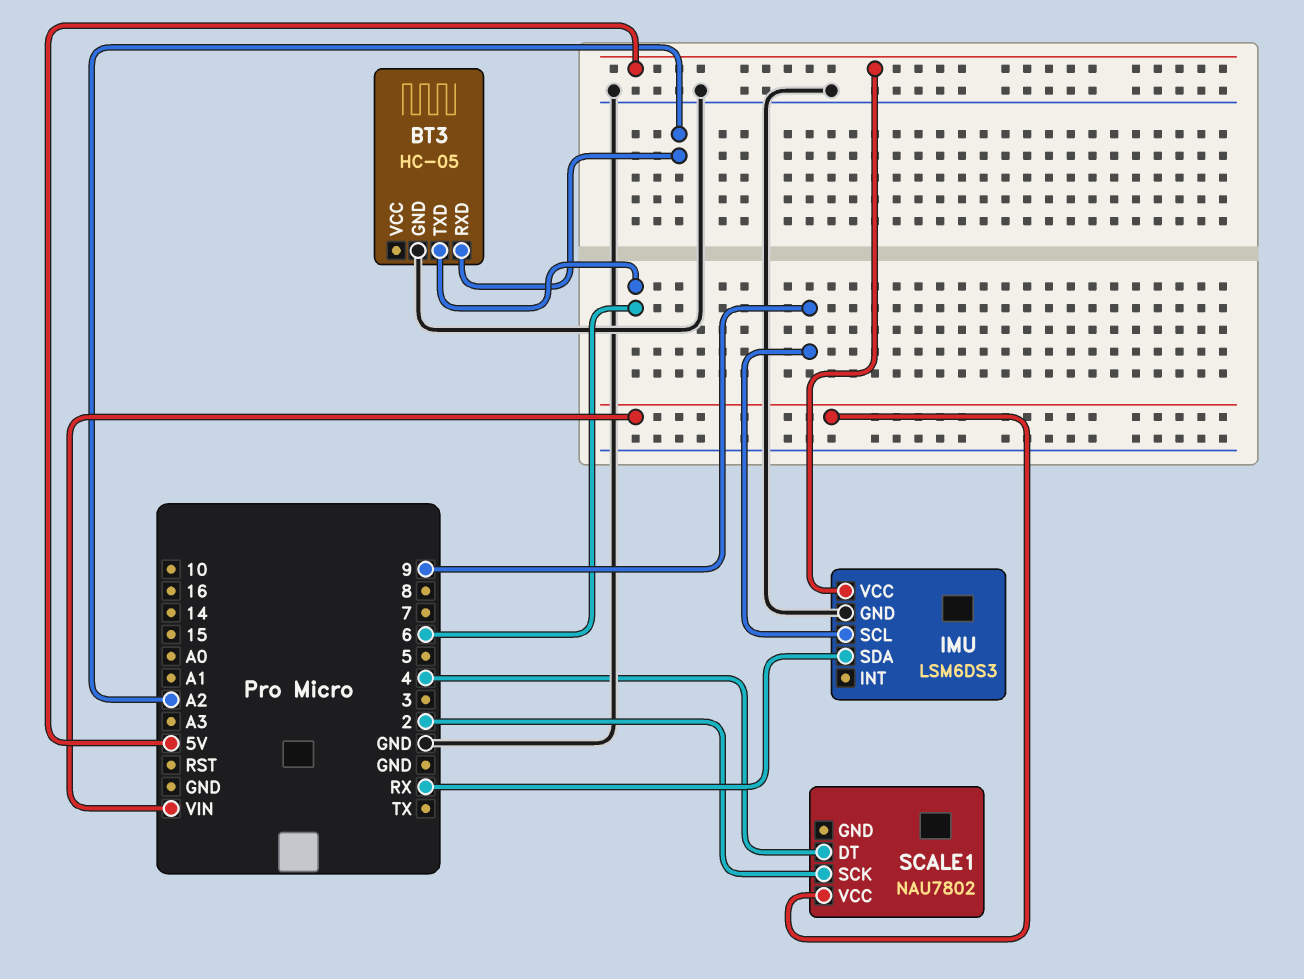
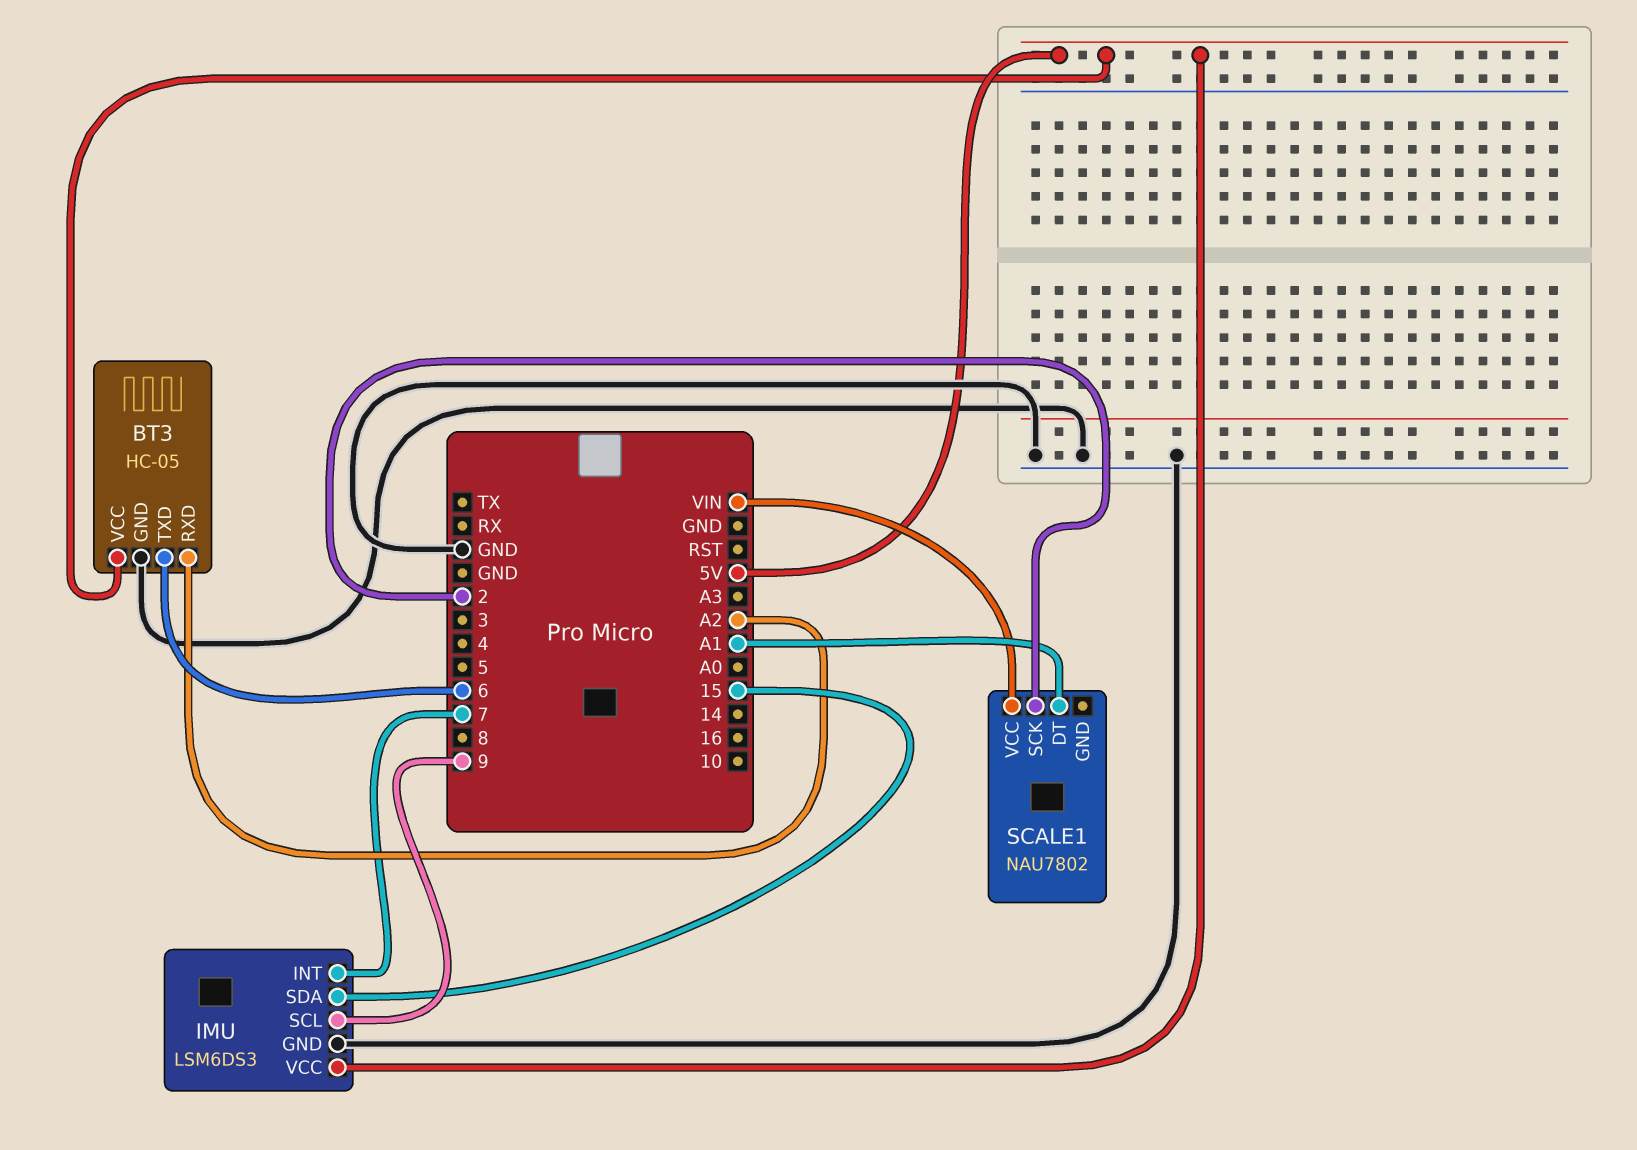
BT3 pin VCC: none -> 5V
IMU pin INT: none -> 7
IMU pin SDA: RX -> 15
SCALE1 pin DT: 4 -> A1

